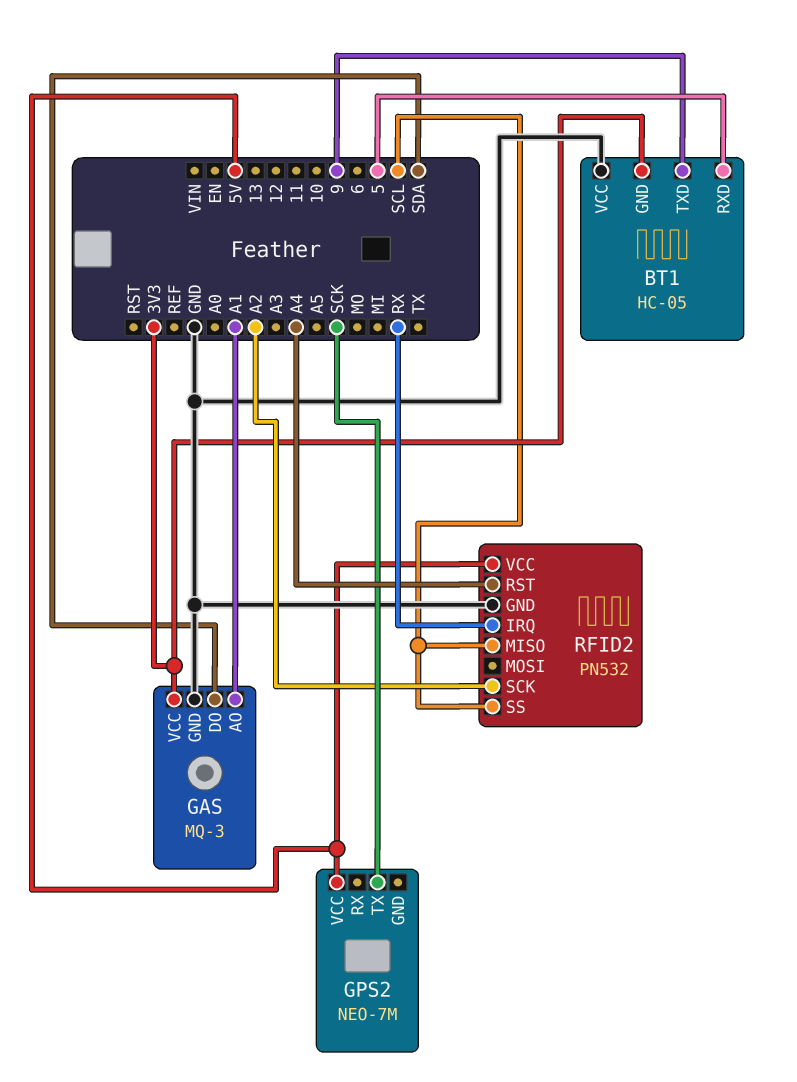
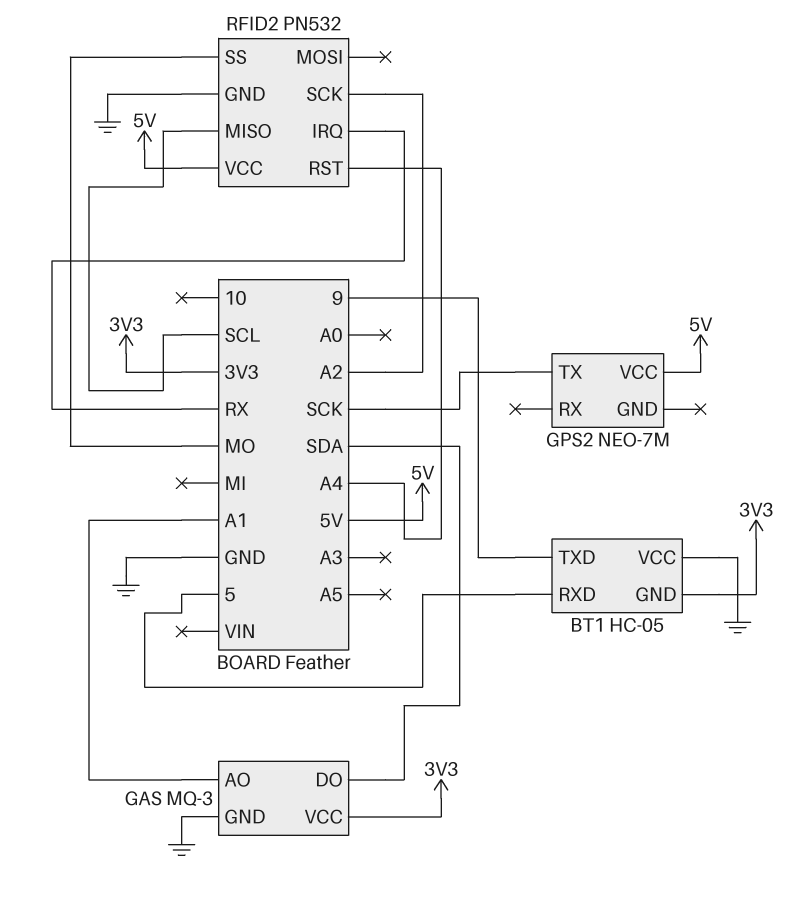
RFID2 pin SS: SCL -> MO

